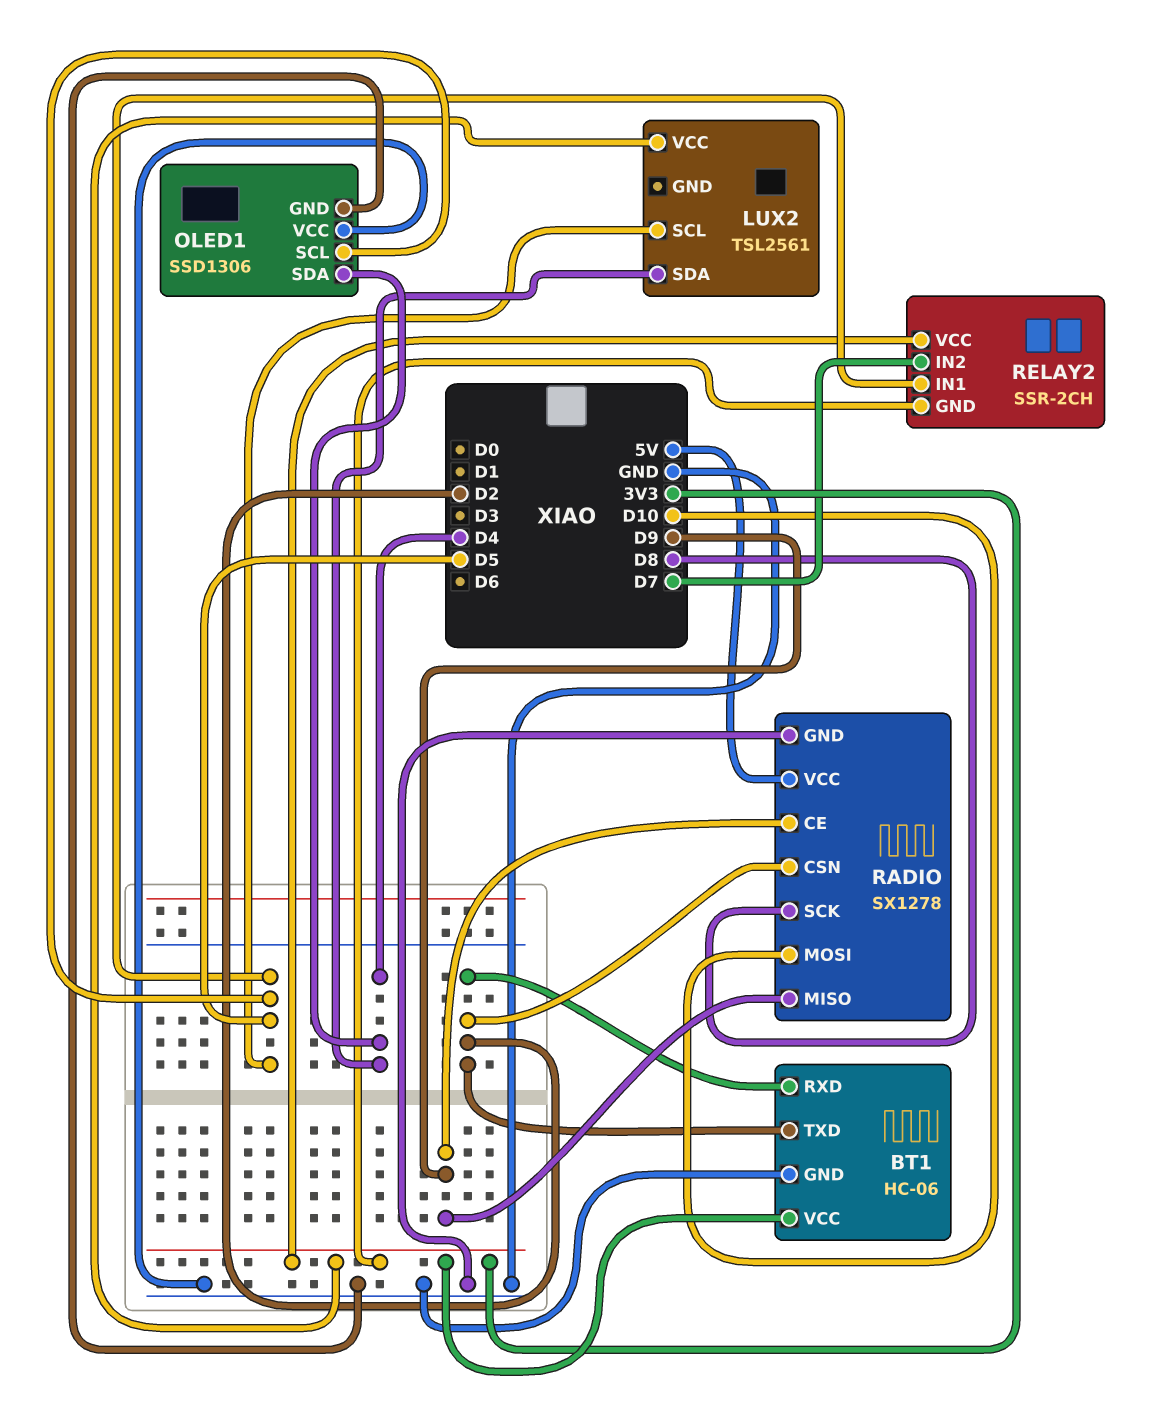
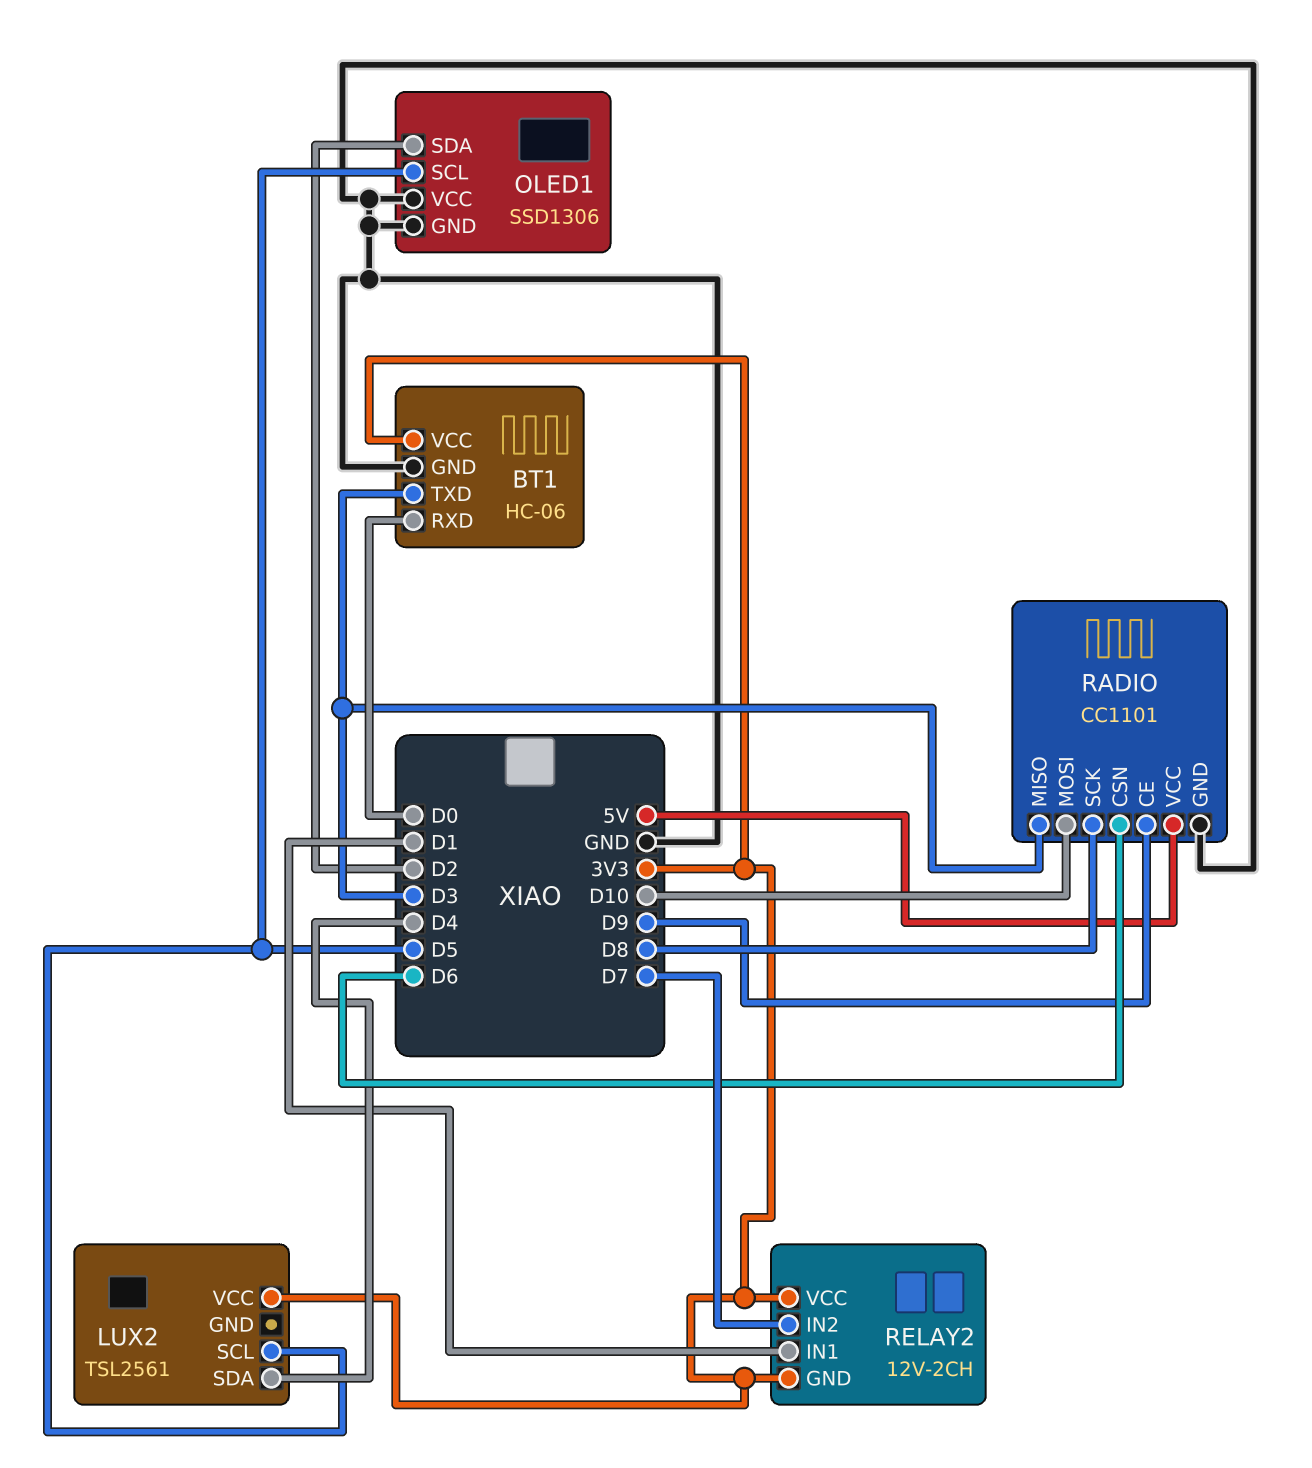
BT1 pin RXD: D2 -> D0
BT1 pin TXD: D2 -> D3
OLED1 pin SDA: D4 -> D2
RADIO: SX1278 -> CC1101
RADIO pin CSN: D2 -> D6
RADIO pin MISO: D9 -> D3
RELAY2: SSR-2CH -> 12V-2CH
RELAY2 pin IN1: D5 -> D1

